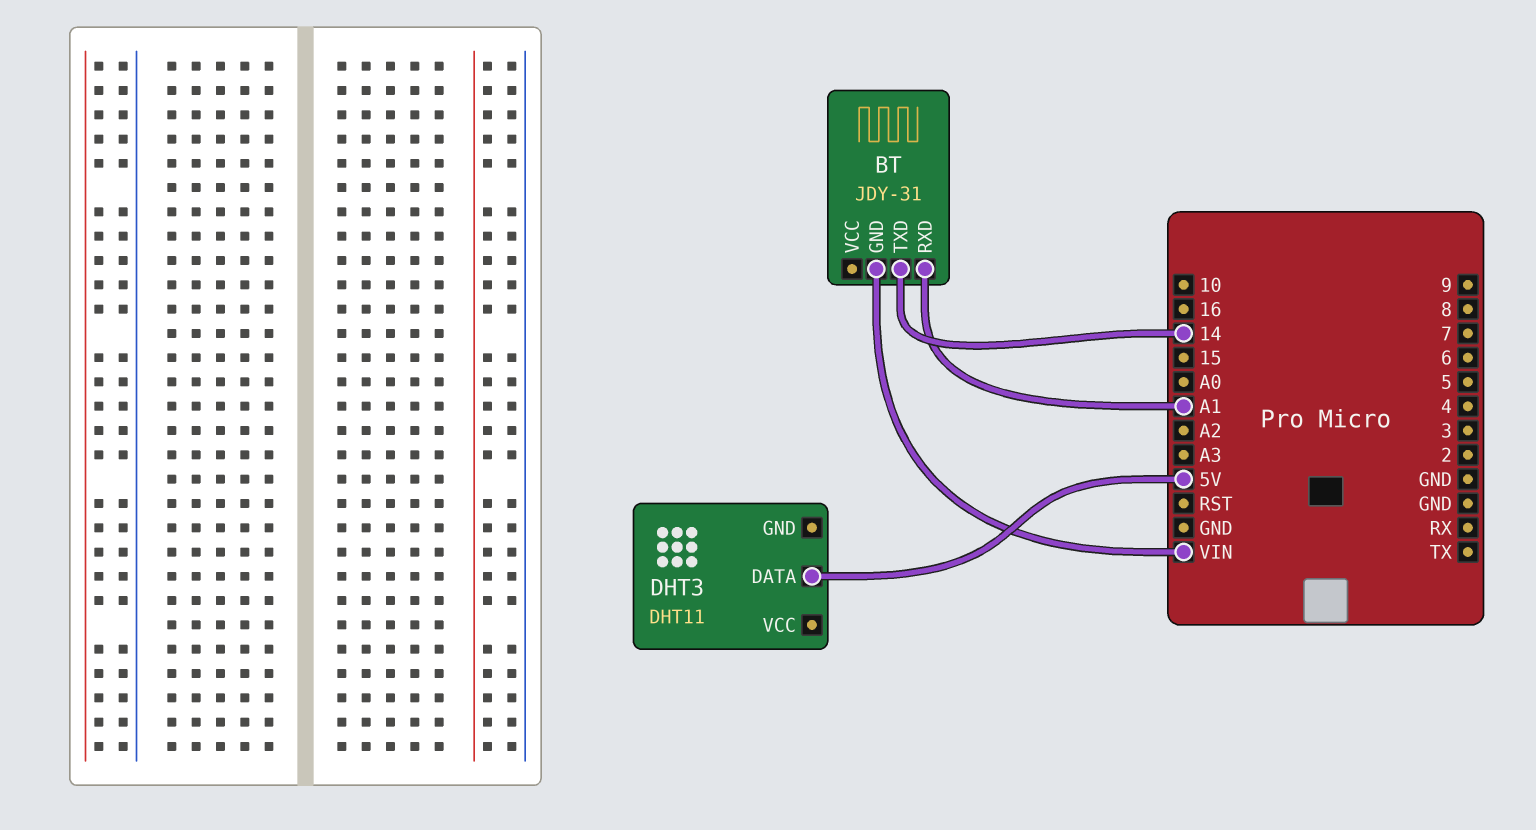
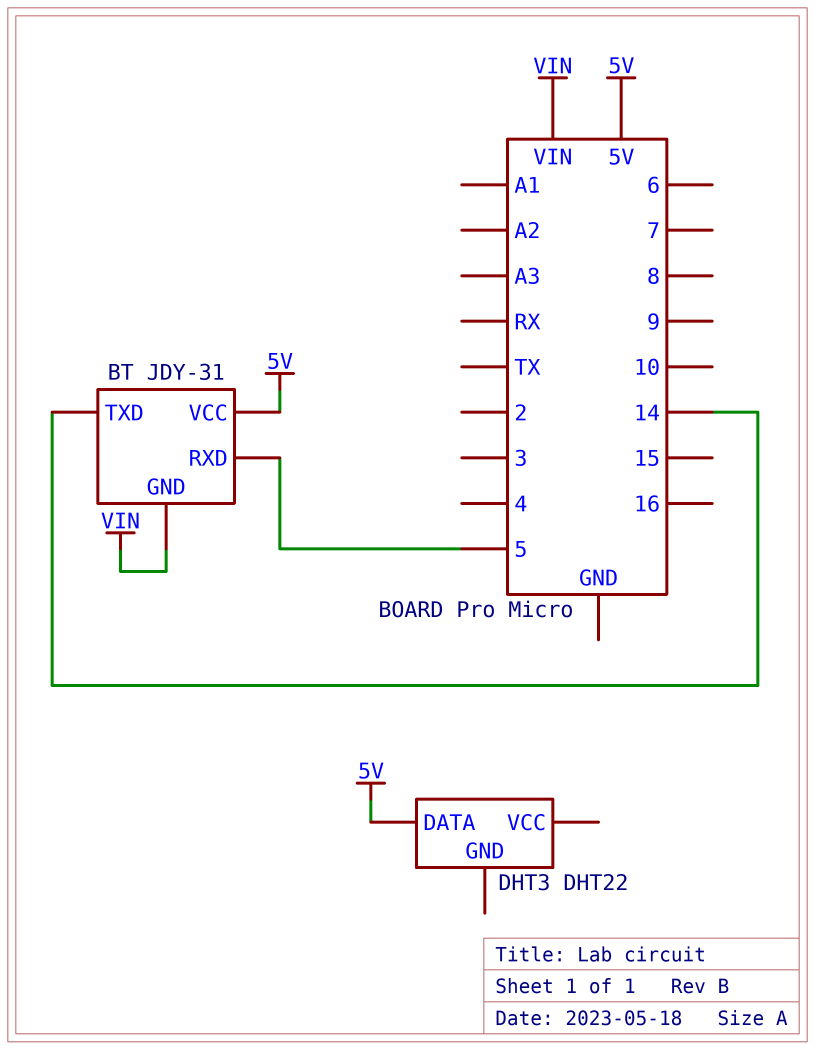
BT pin RXD: A1 -> 5
BT pin VCC: none -> 5V
DHT3: DHT11 -> DHT22

